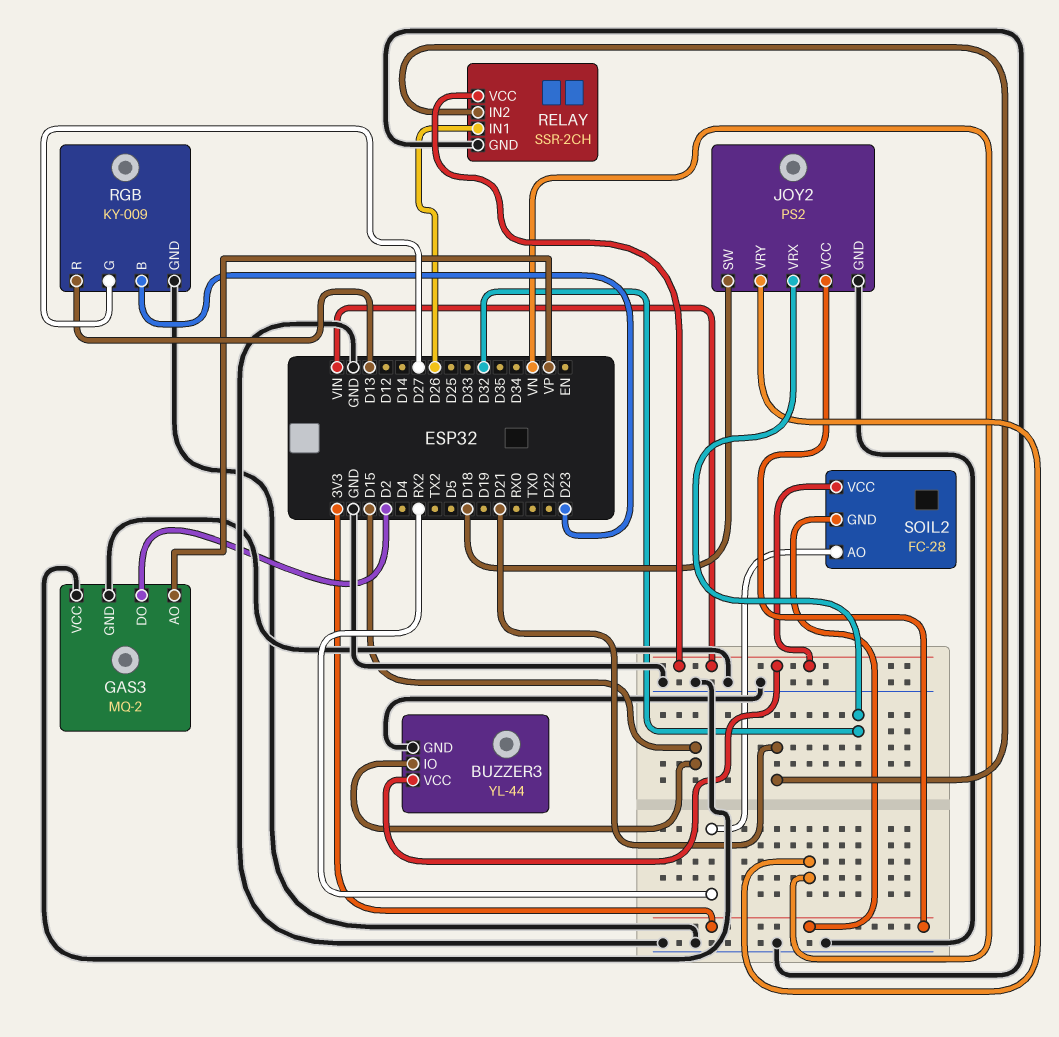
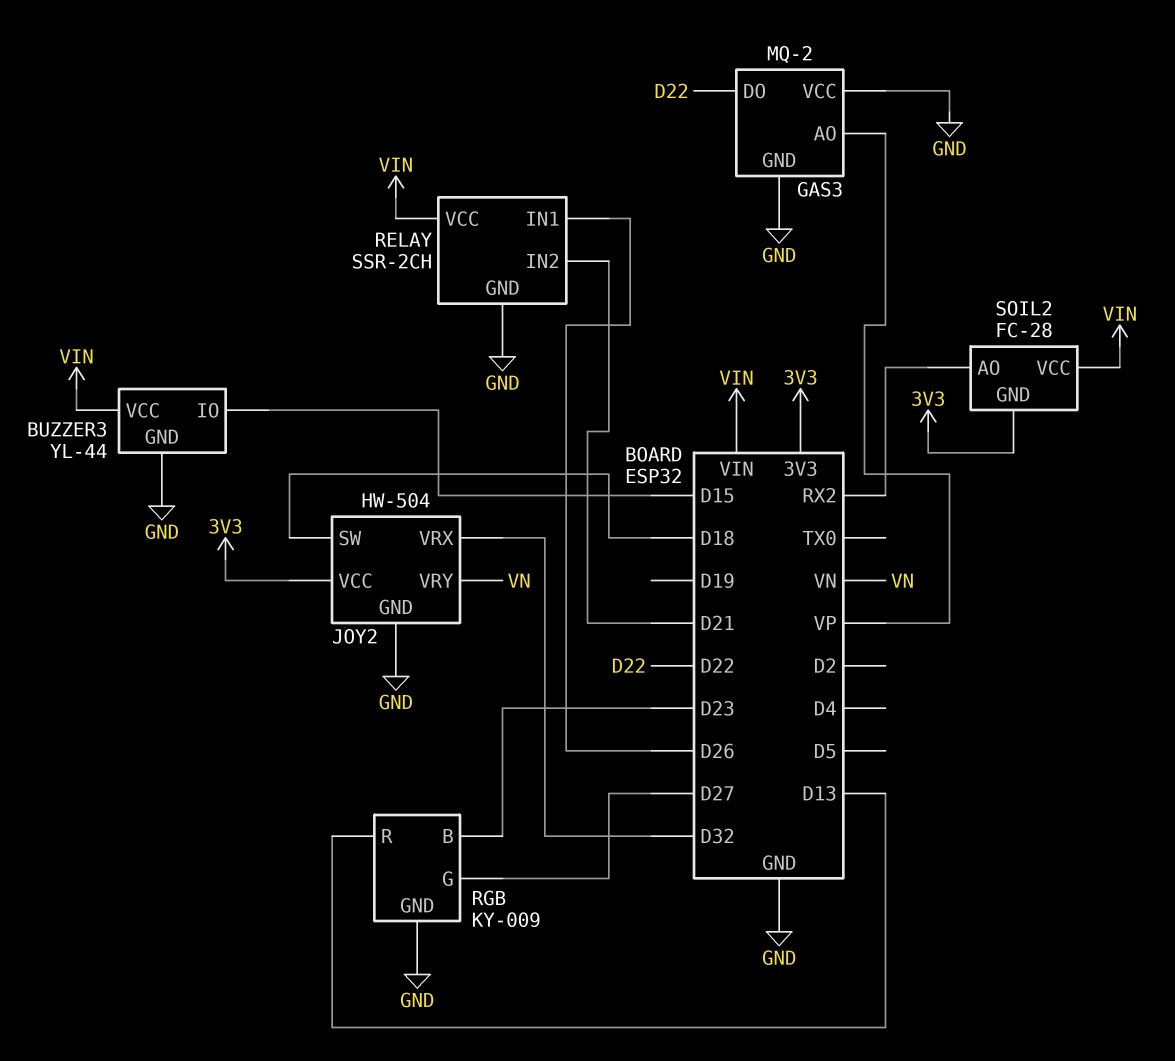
GAS3 pin DO: D2 -> D22
JOY2: PS2 -> HW-504

